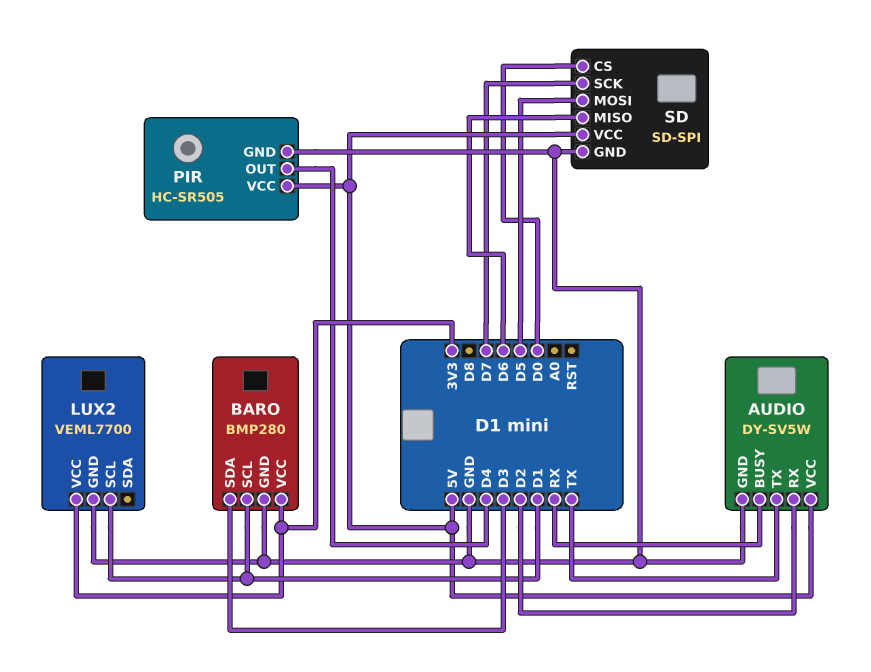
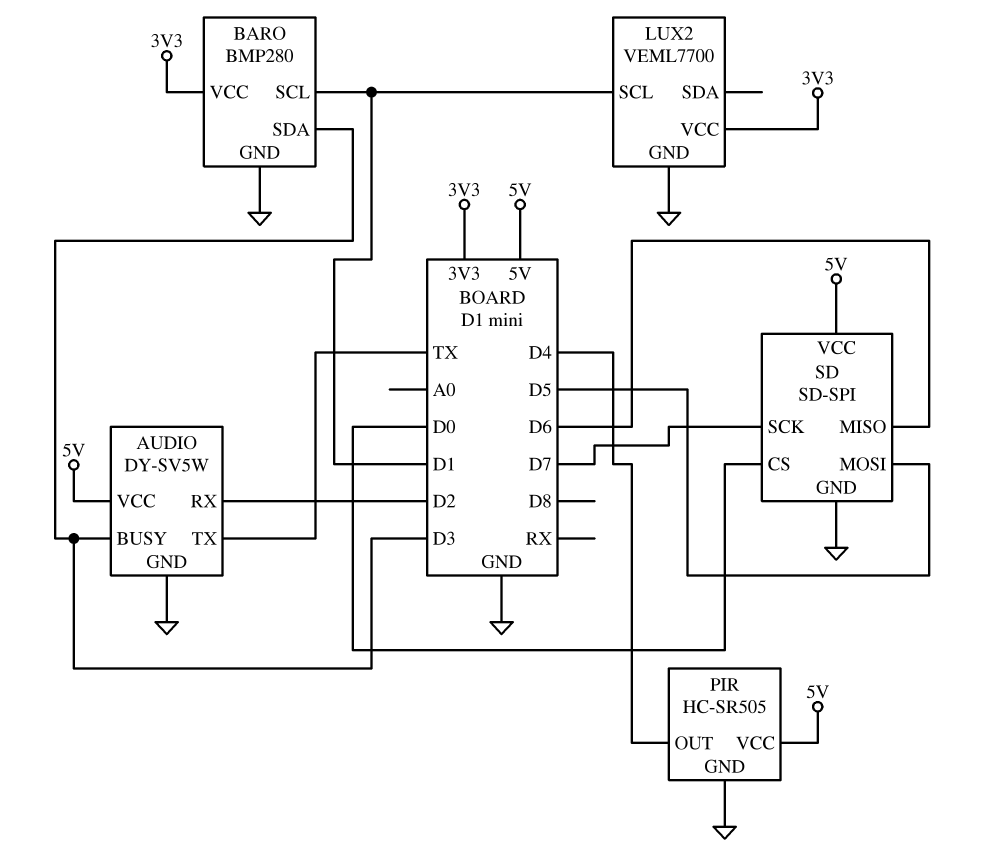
AUDIO pin BUSY: RX -> D3

